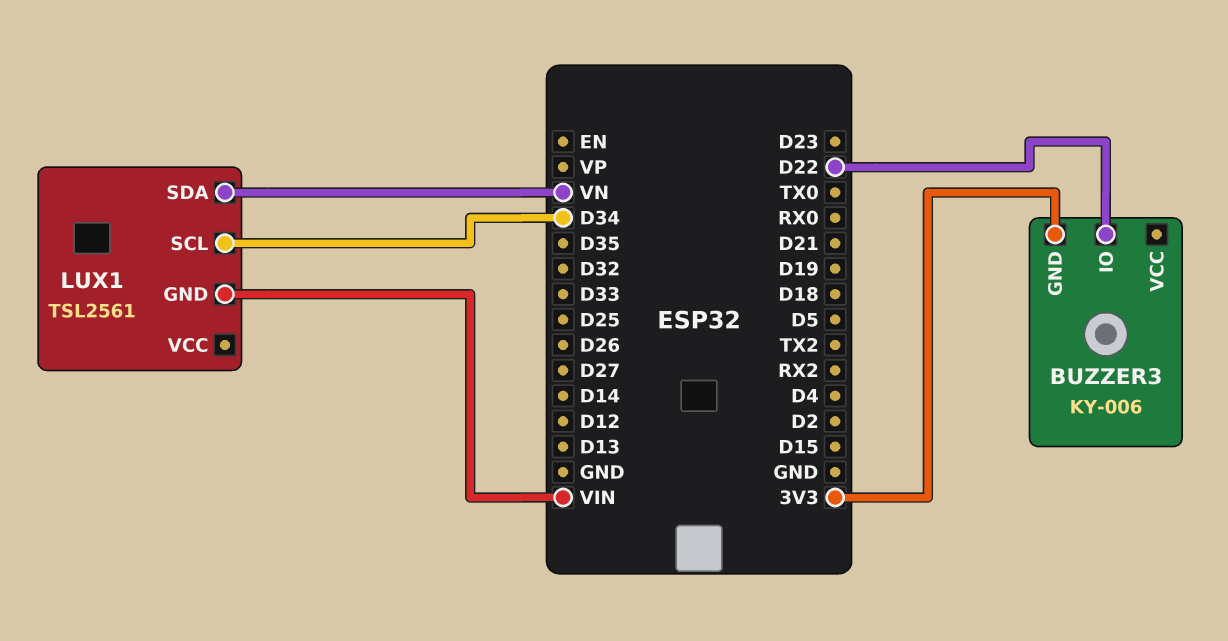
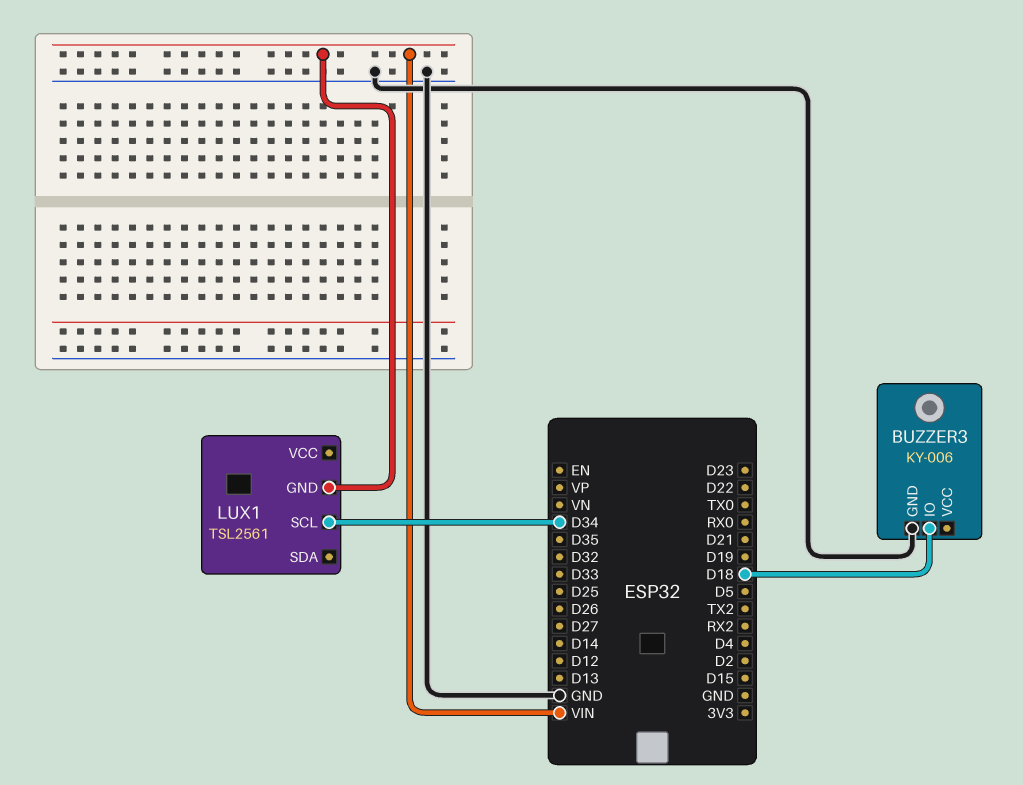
BUZZER3 pin GND: 3V3 -> GND
BUZZER3 pin IO: D22 -> D18
LUX1 pin SDA: VN -> none

